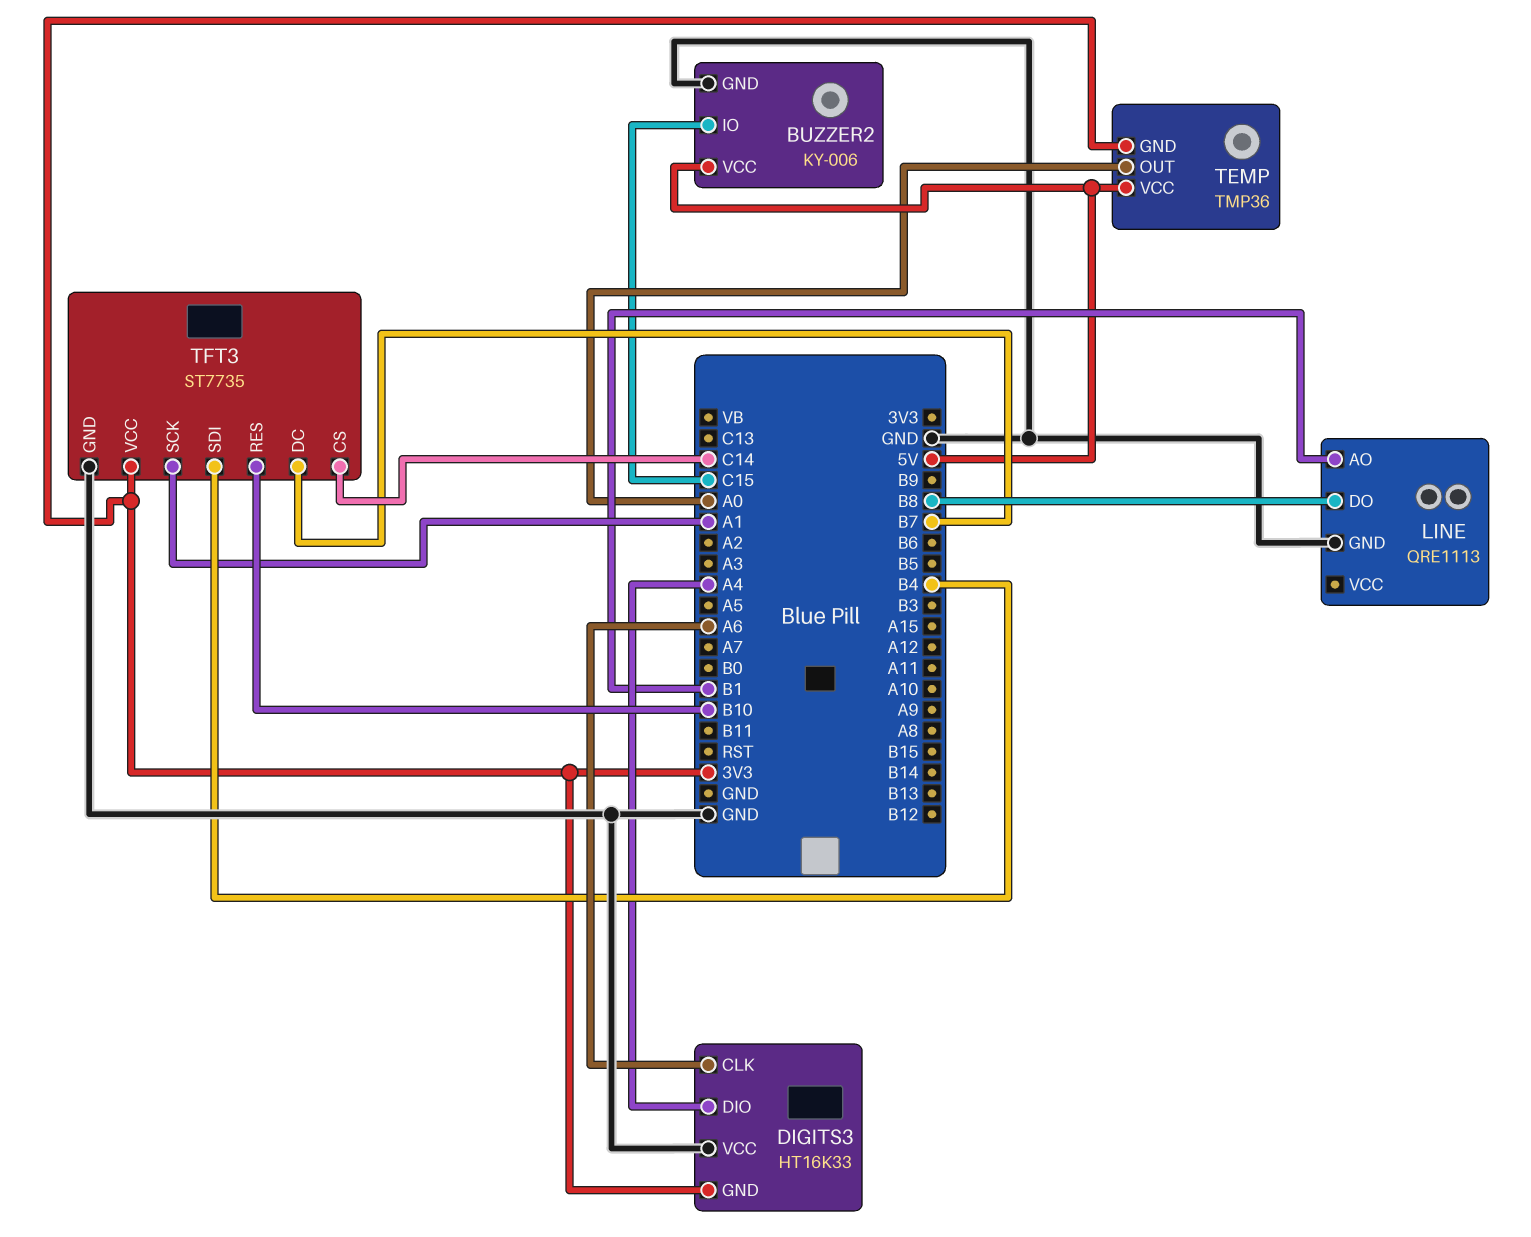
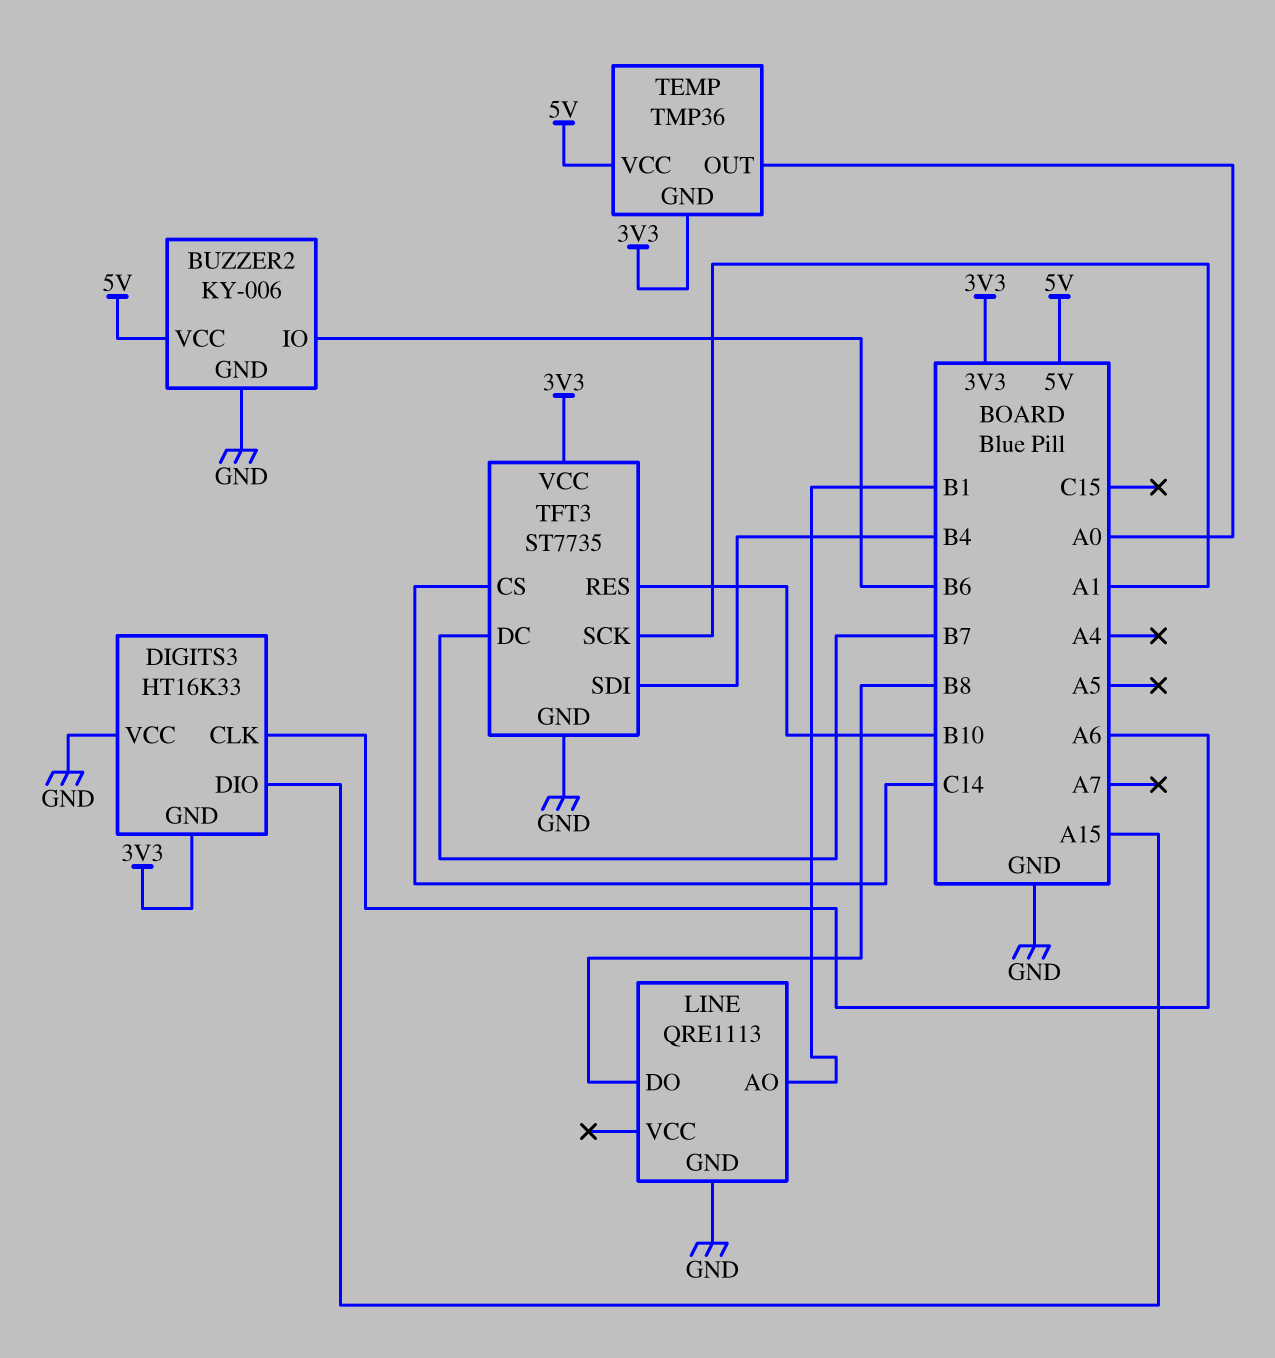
BUZZER2 pin IO: C15 -> B6
DIGITS3 pin DIO: A4 -> A15

